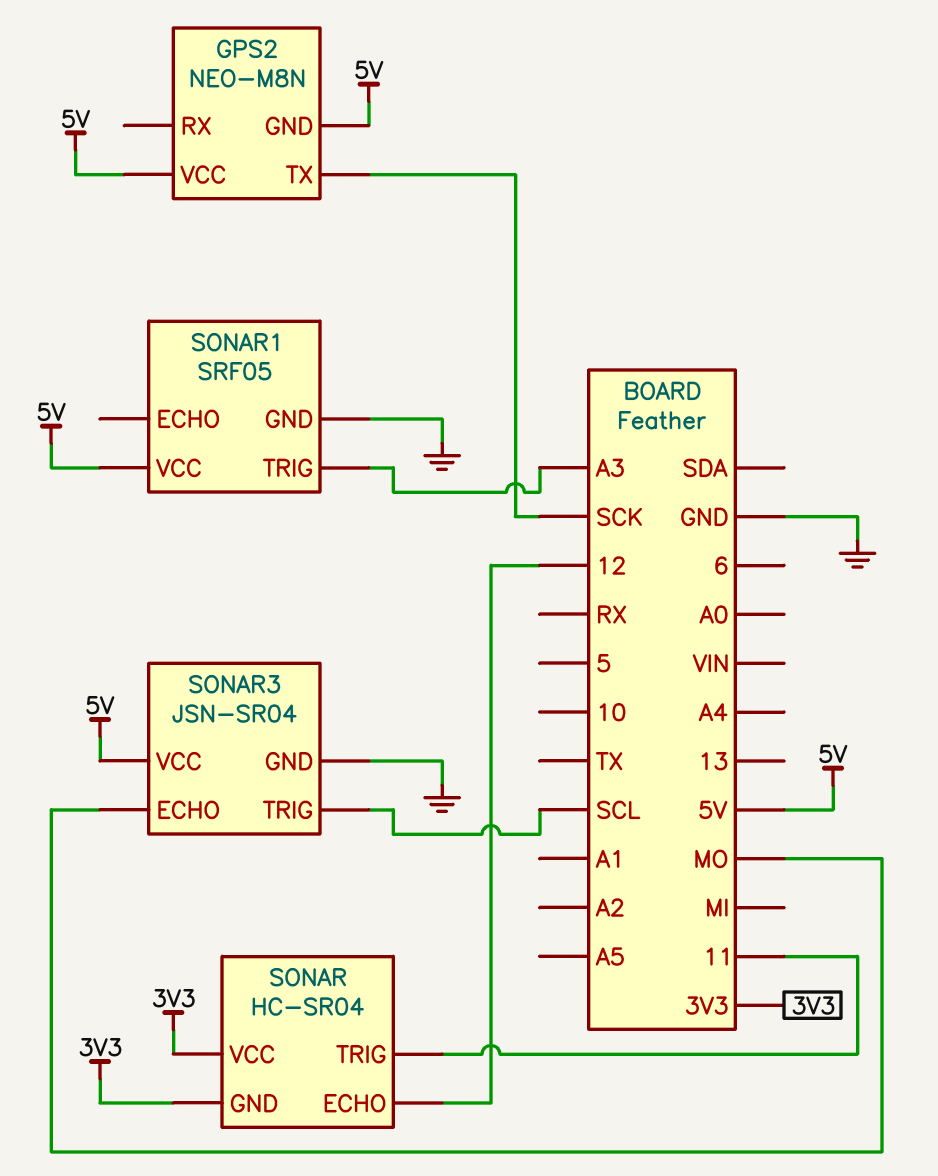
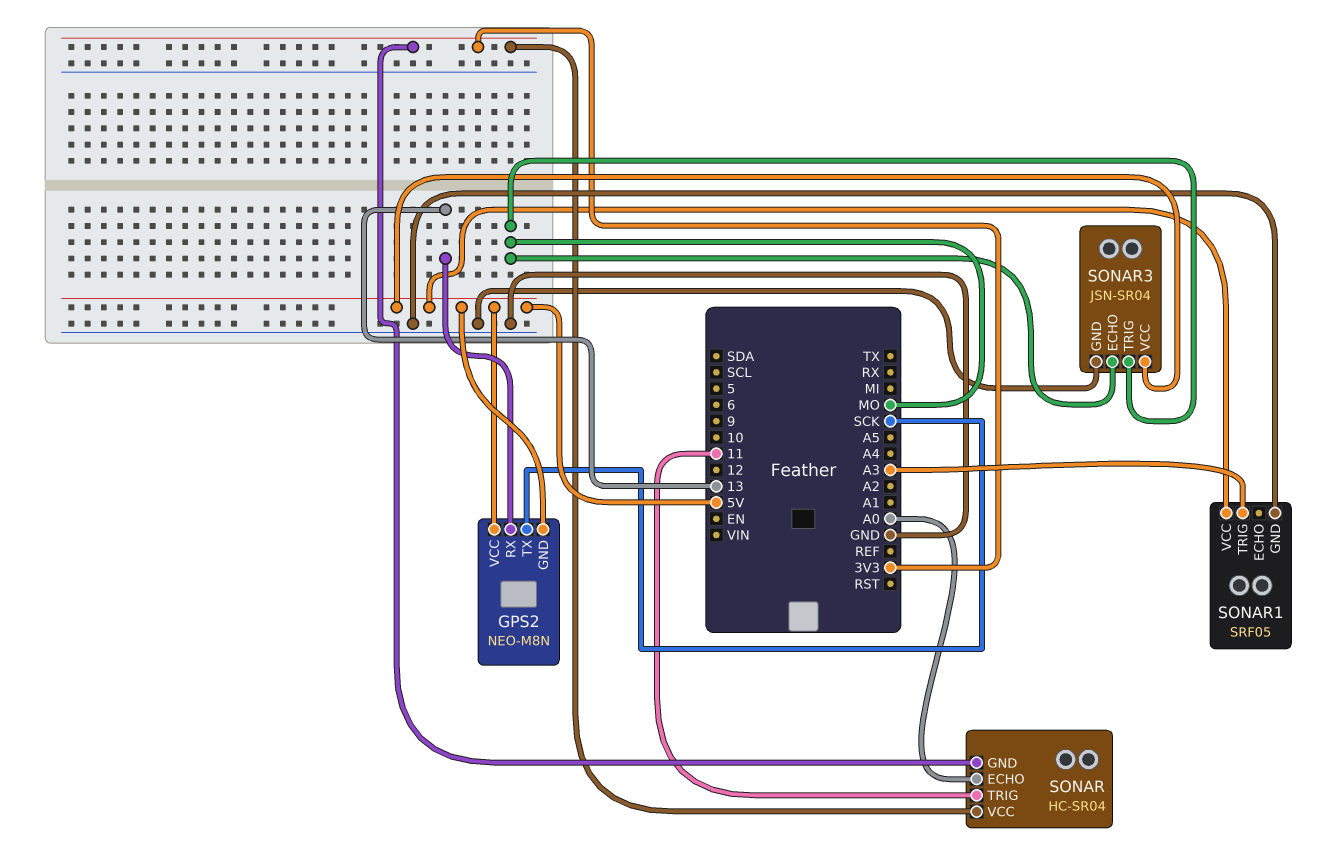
GPS2 pin RX: none -> 13
SONAR pin ECHO: 12 -> A0
SONAR3 pin TRIG: SCL -> MO

